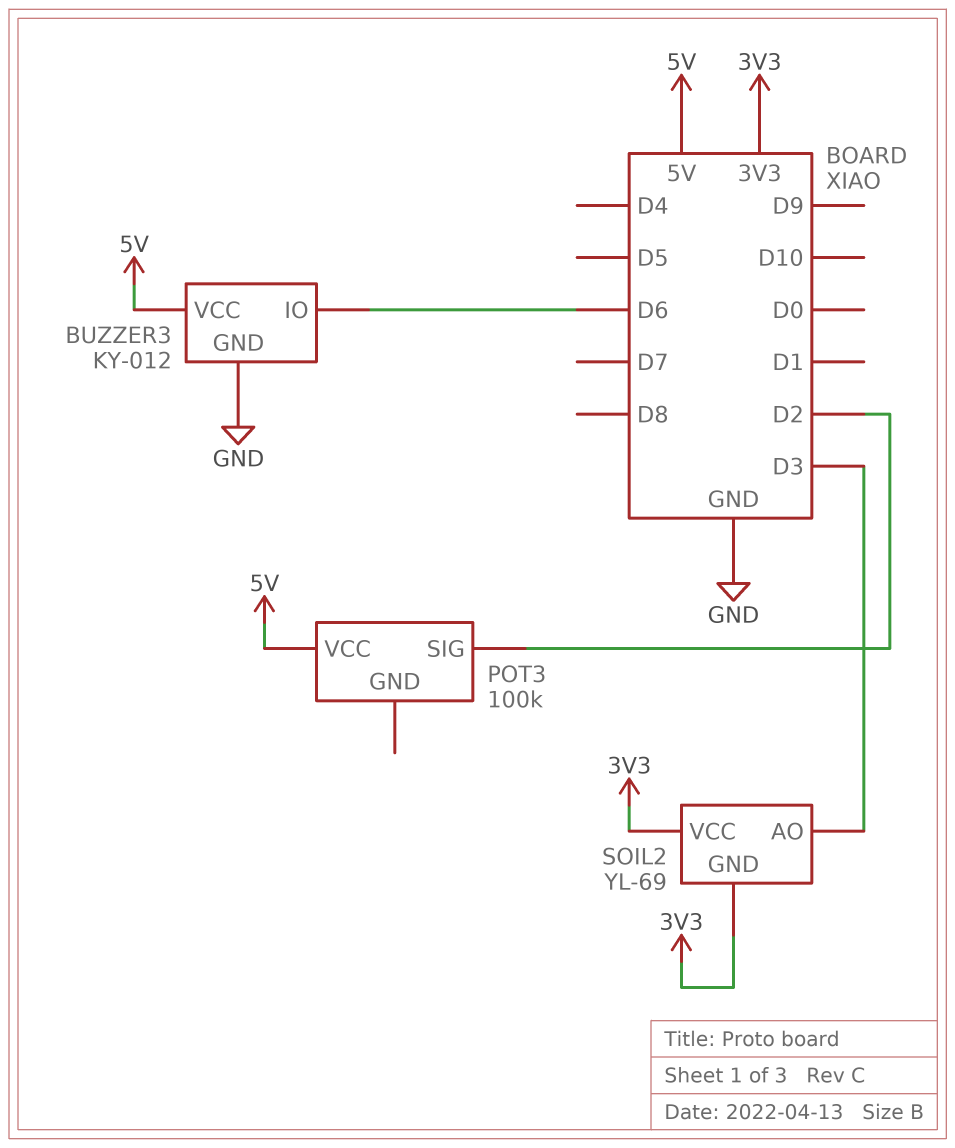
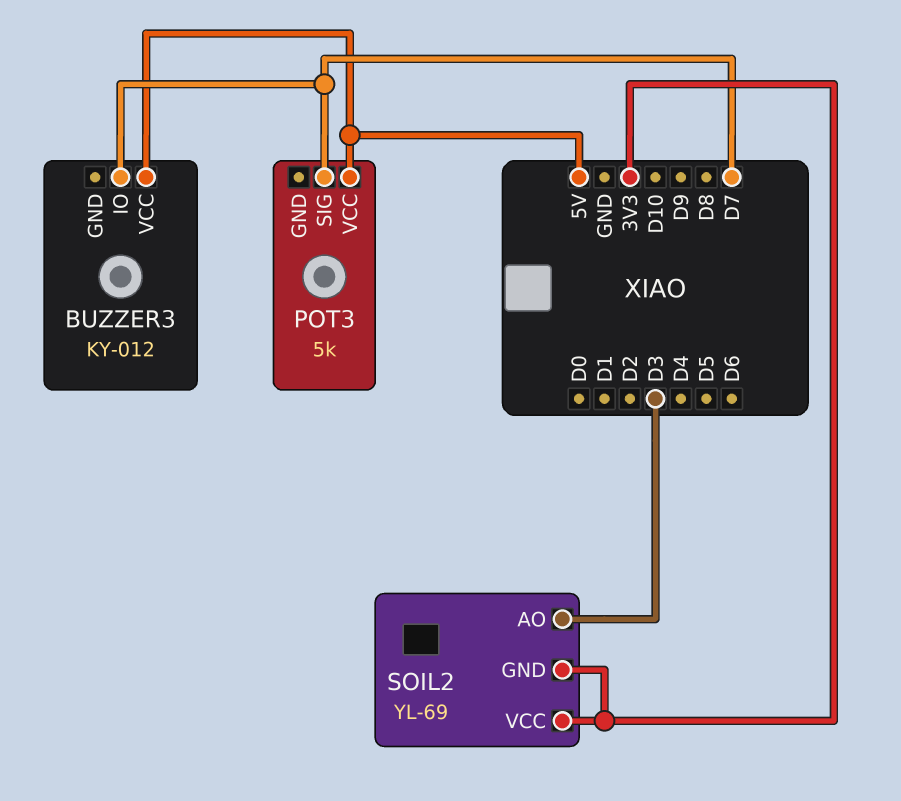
BUZZER3 pin GND: GND -> none
BUZZER3 pin IO: D6 -> D7
POT3: 100k -> 5k
POT3 pin SIG: D2 -> D7

